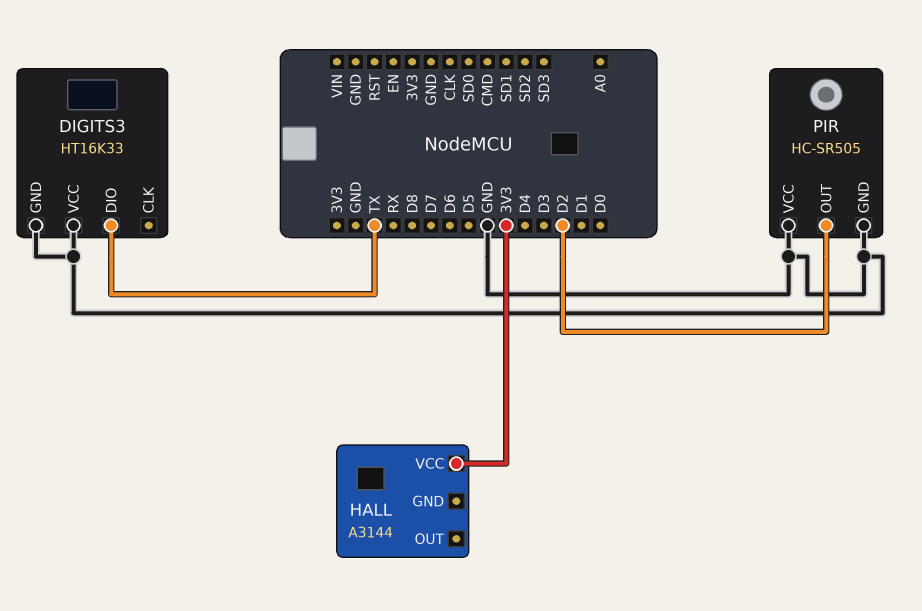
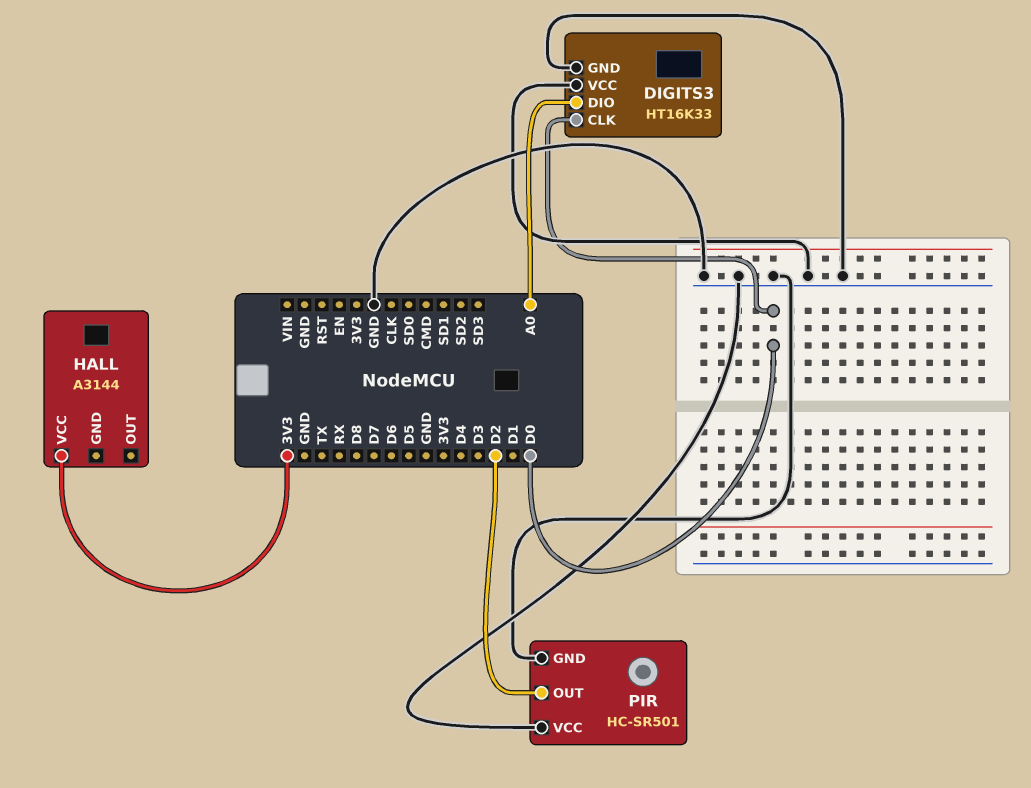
DIGITS3 pin CLK: none -> D0
DIGITS3 pin DIO: TX -> A0
PIR: HC-SR505 -> HC-SR501

